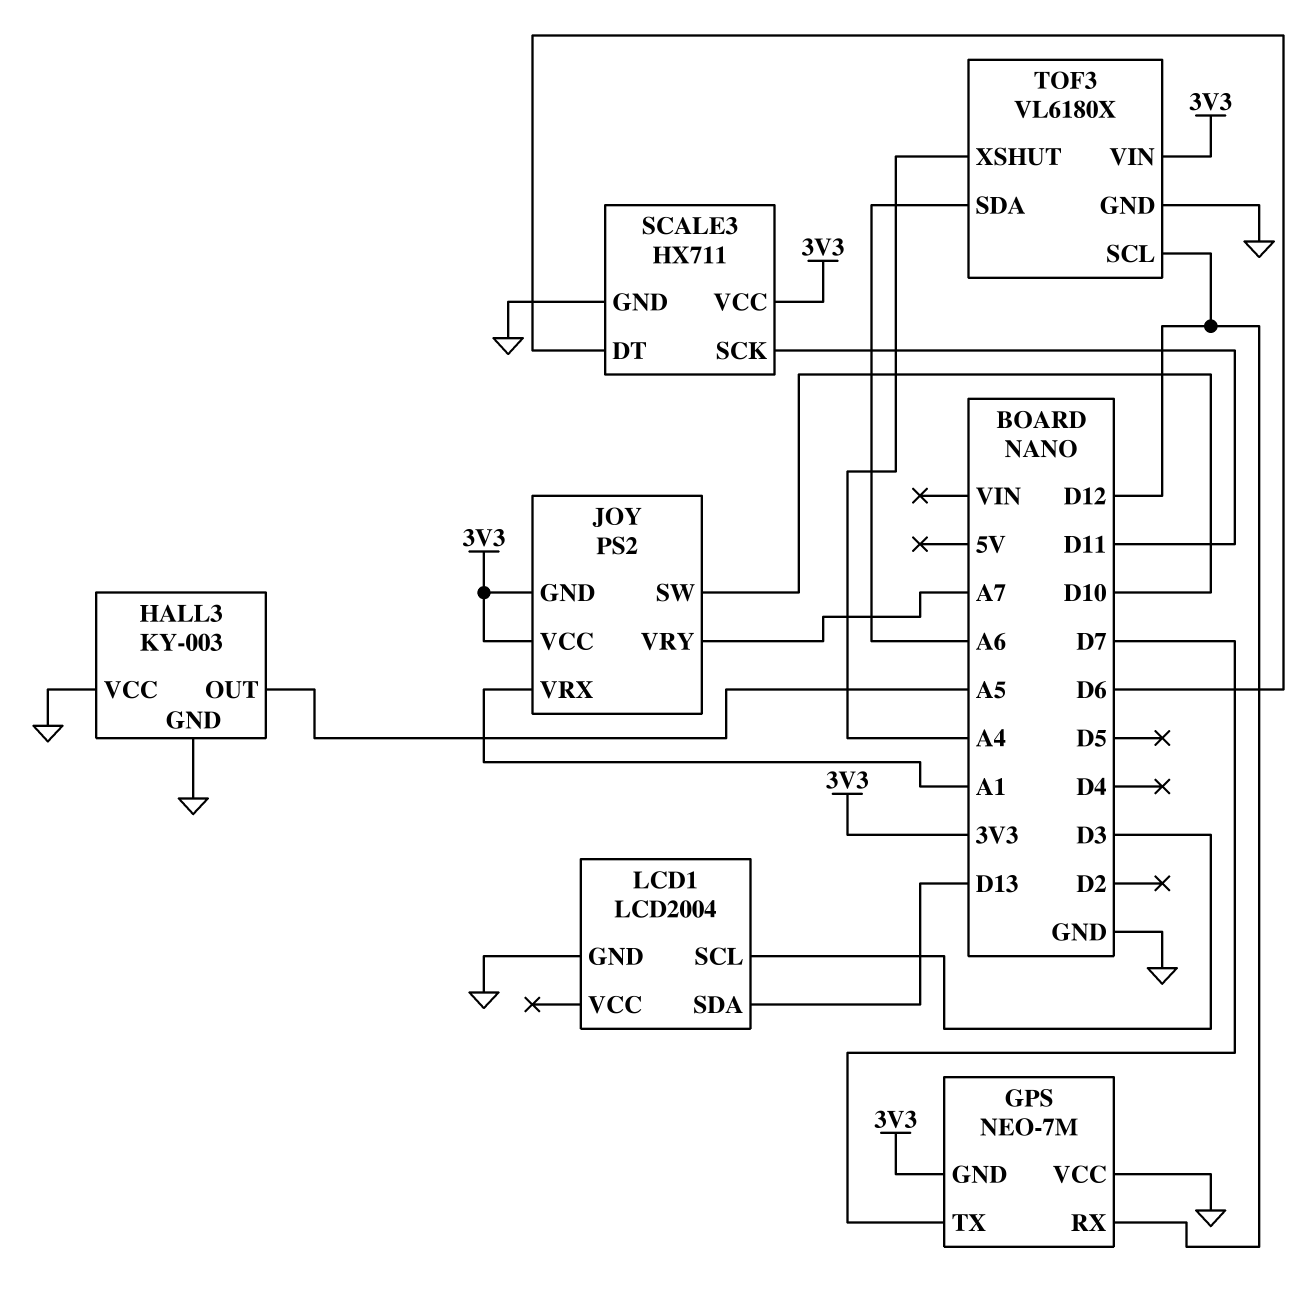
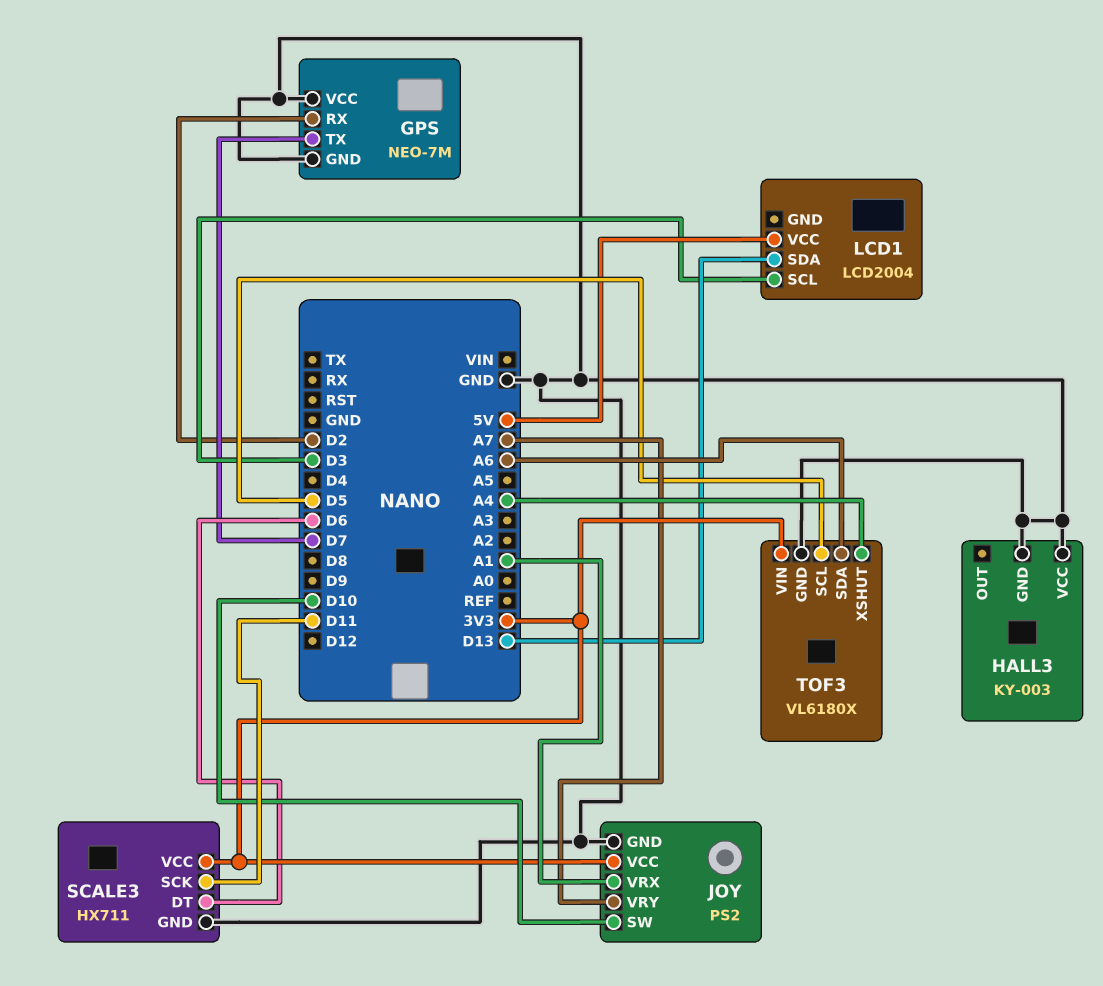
GPS pin GND: 3V3 -> GND
GPS pin RX: D12 -> D2
HALL3 pin OUT: A5 -> none
JOY pin GND: 3V3 -> GND
LCD1 pin GND: GND -> none
LCD1 pin VCC: none -> 5V
TOF3 pin SCL: D12 -> D5

